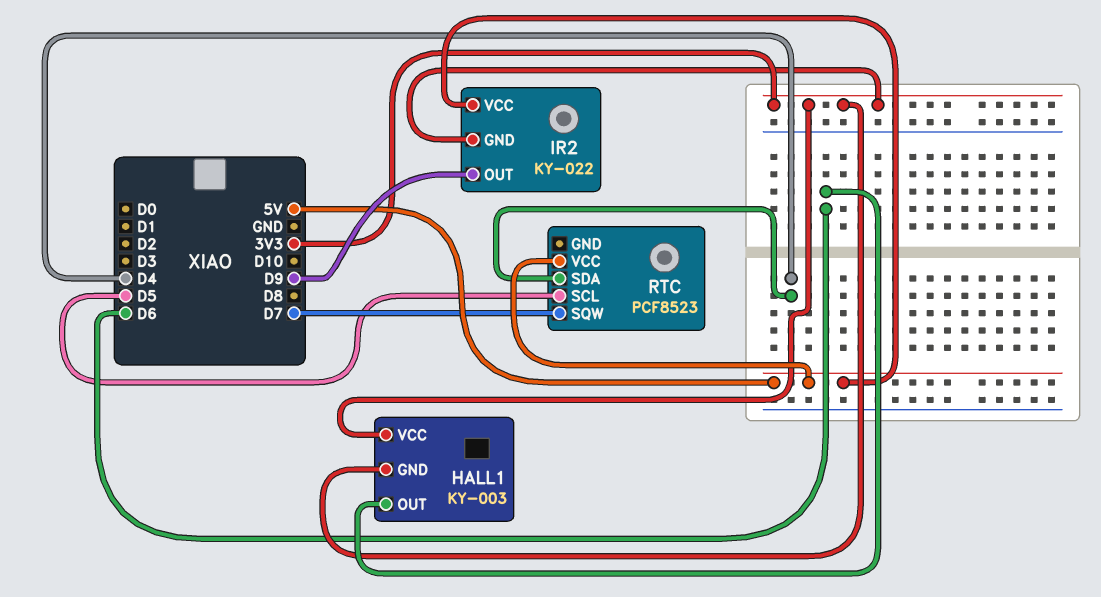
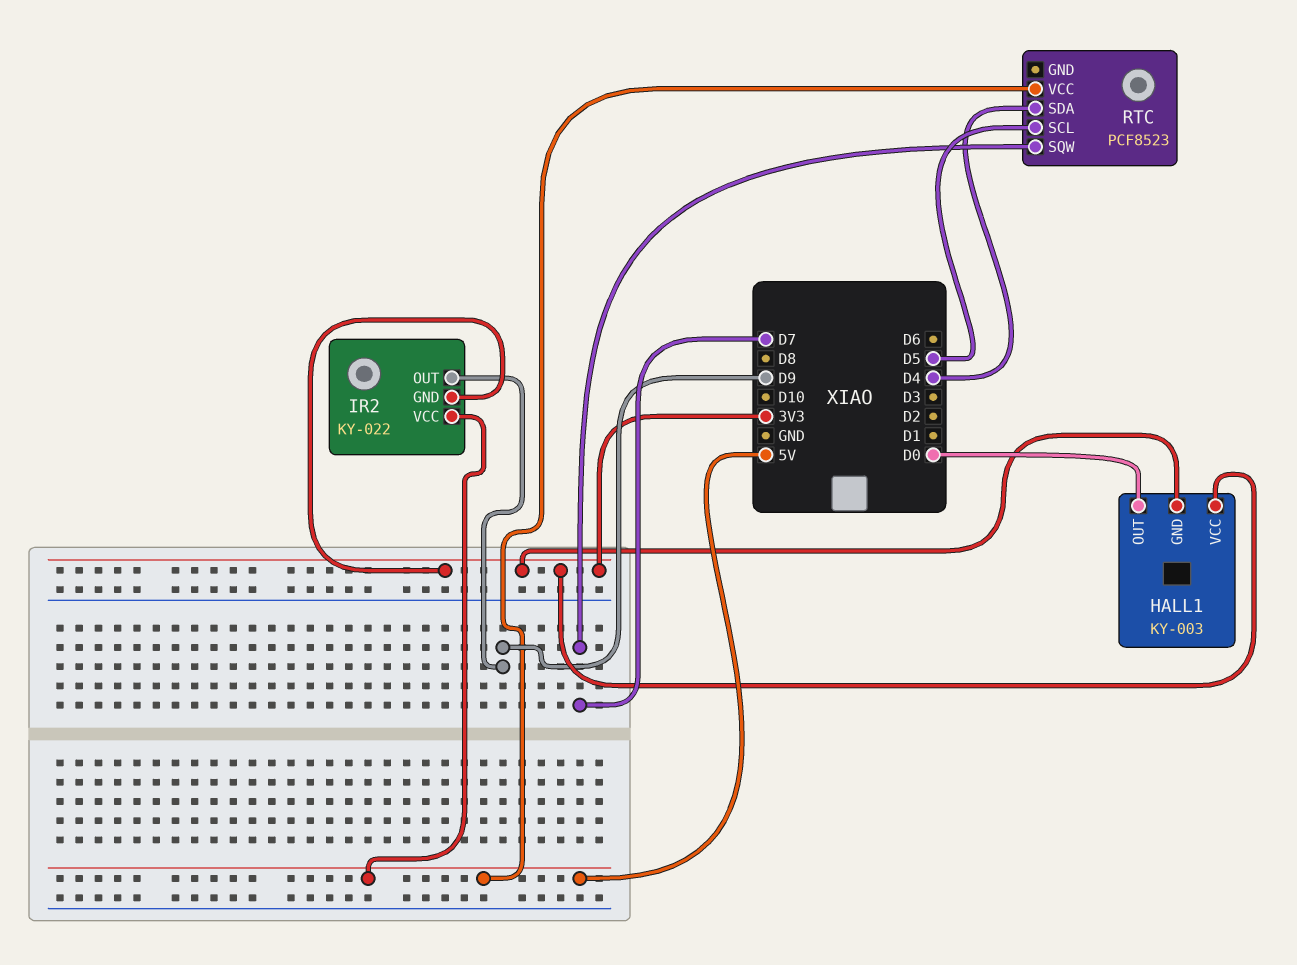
HALL1 pin OUT: D6 -> D0

